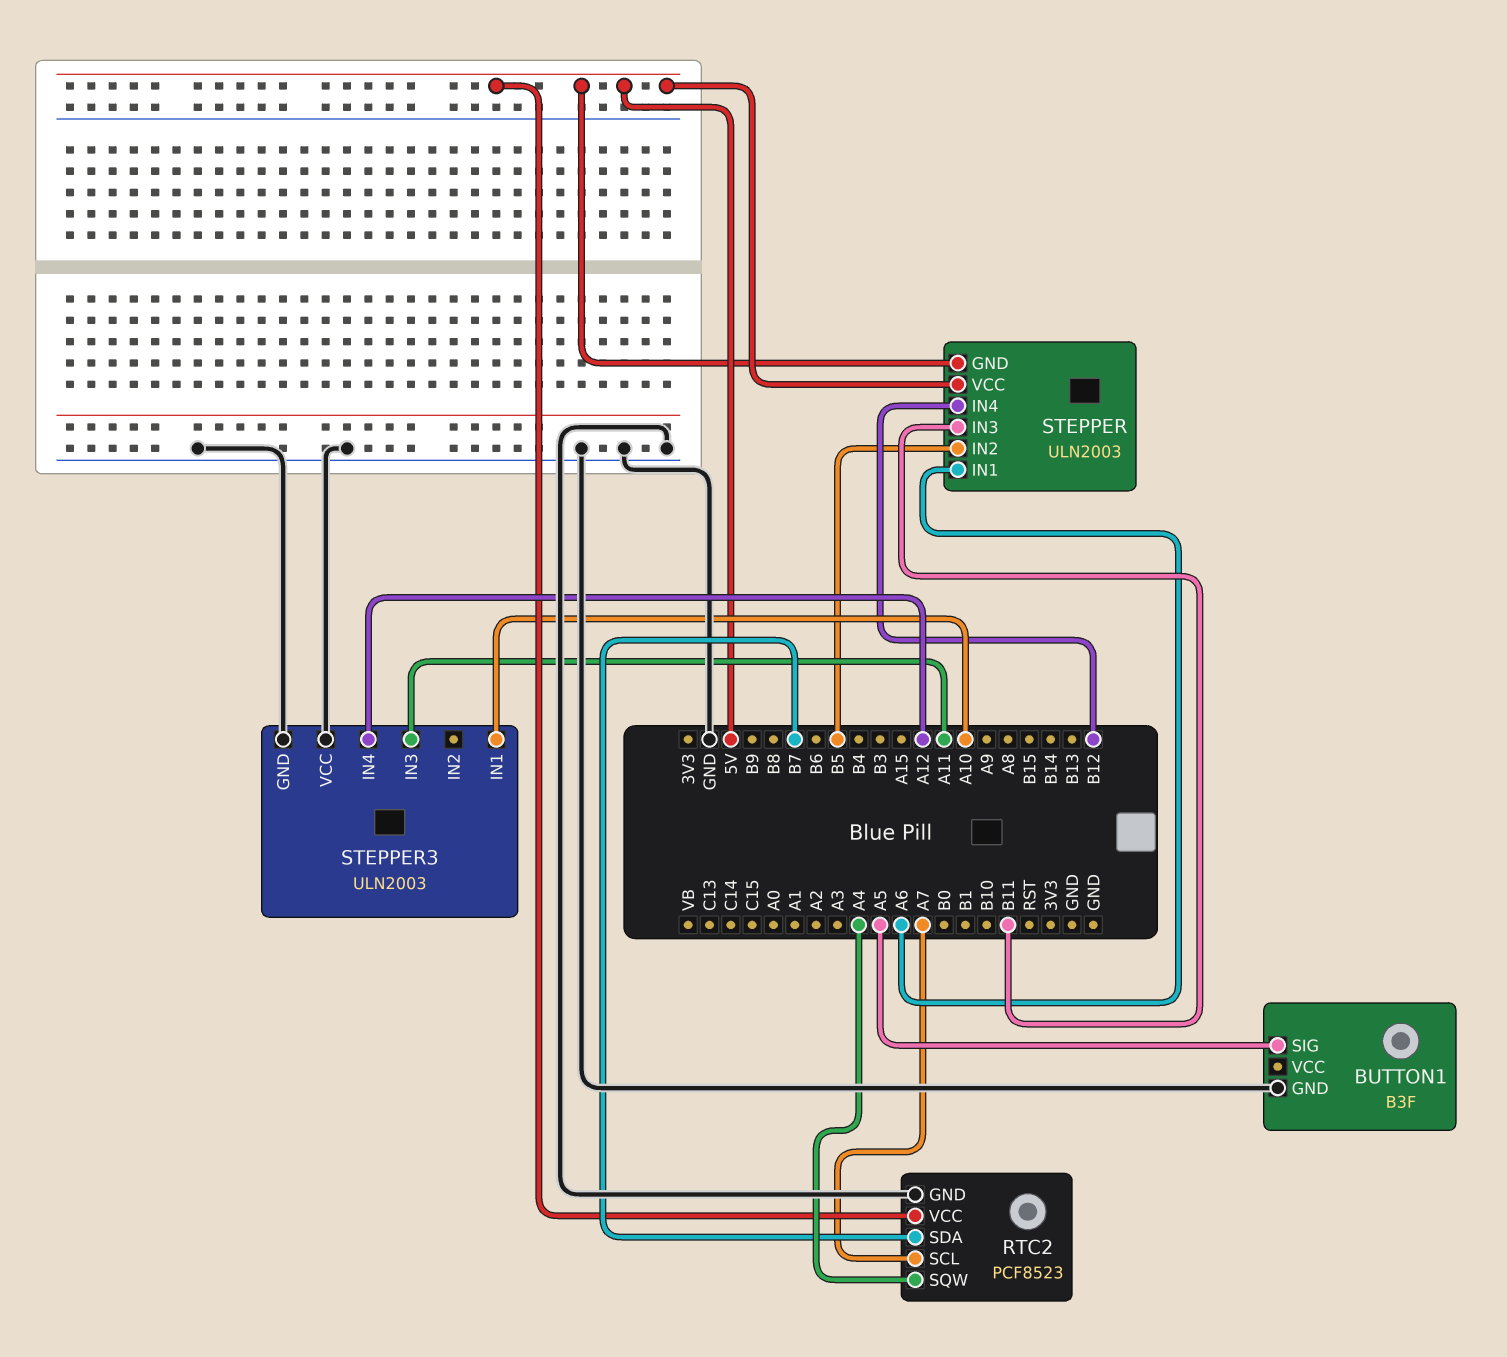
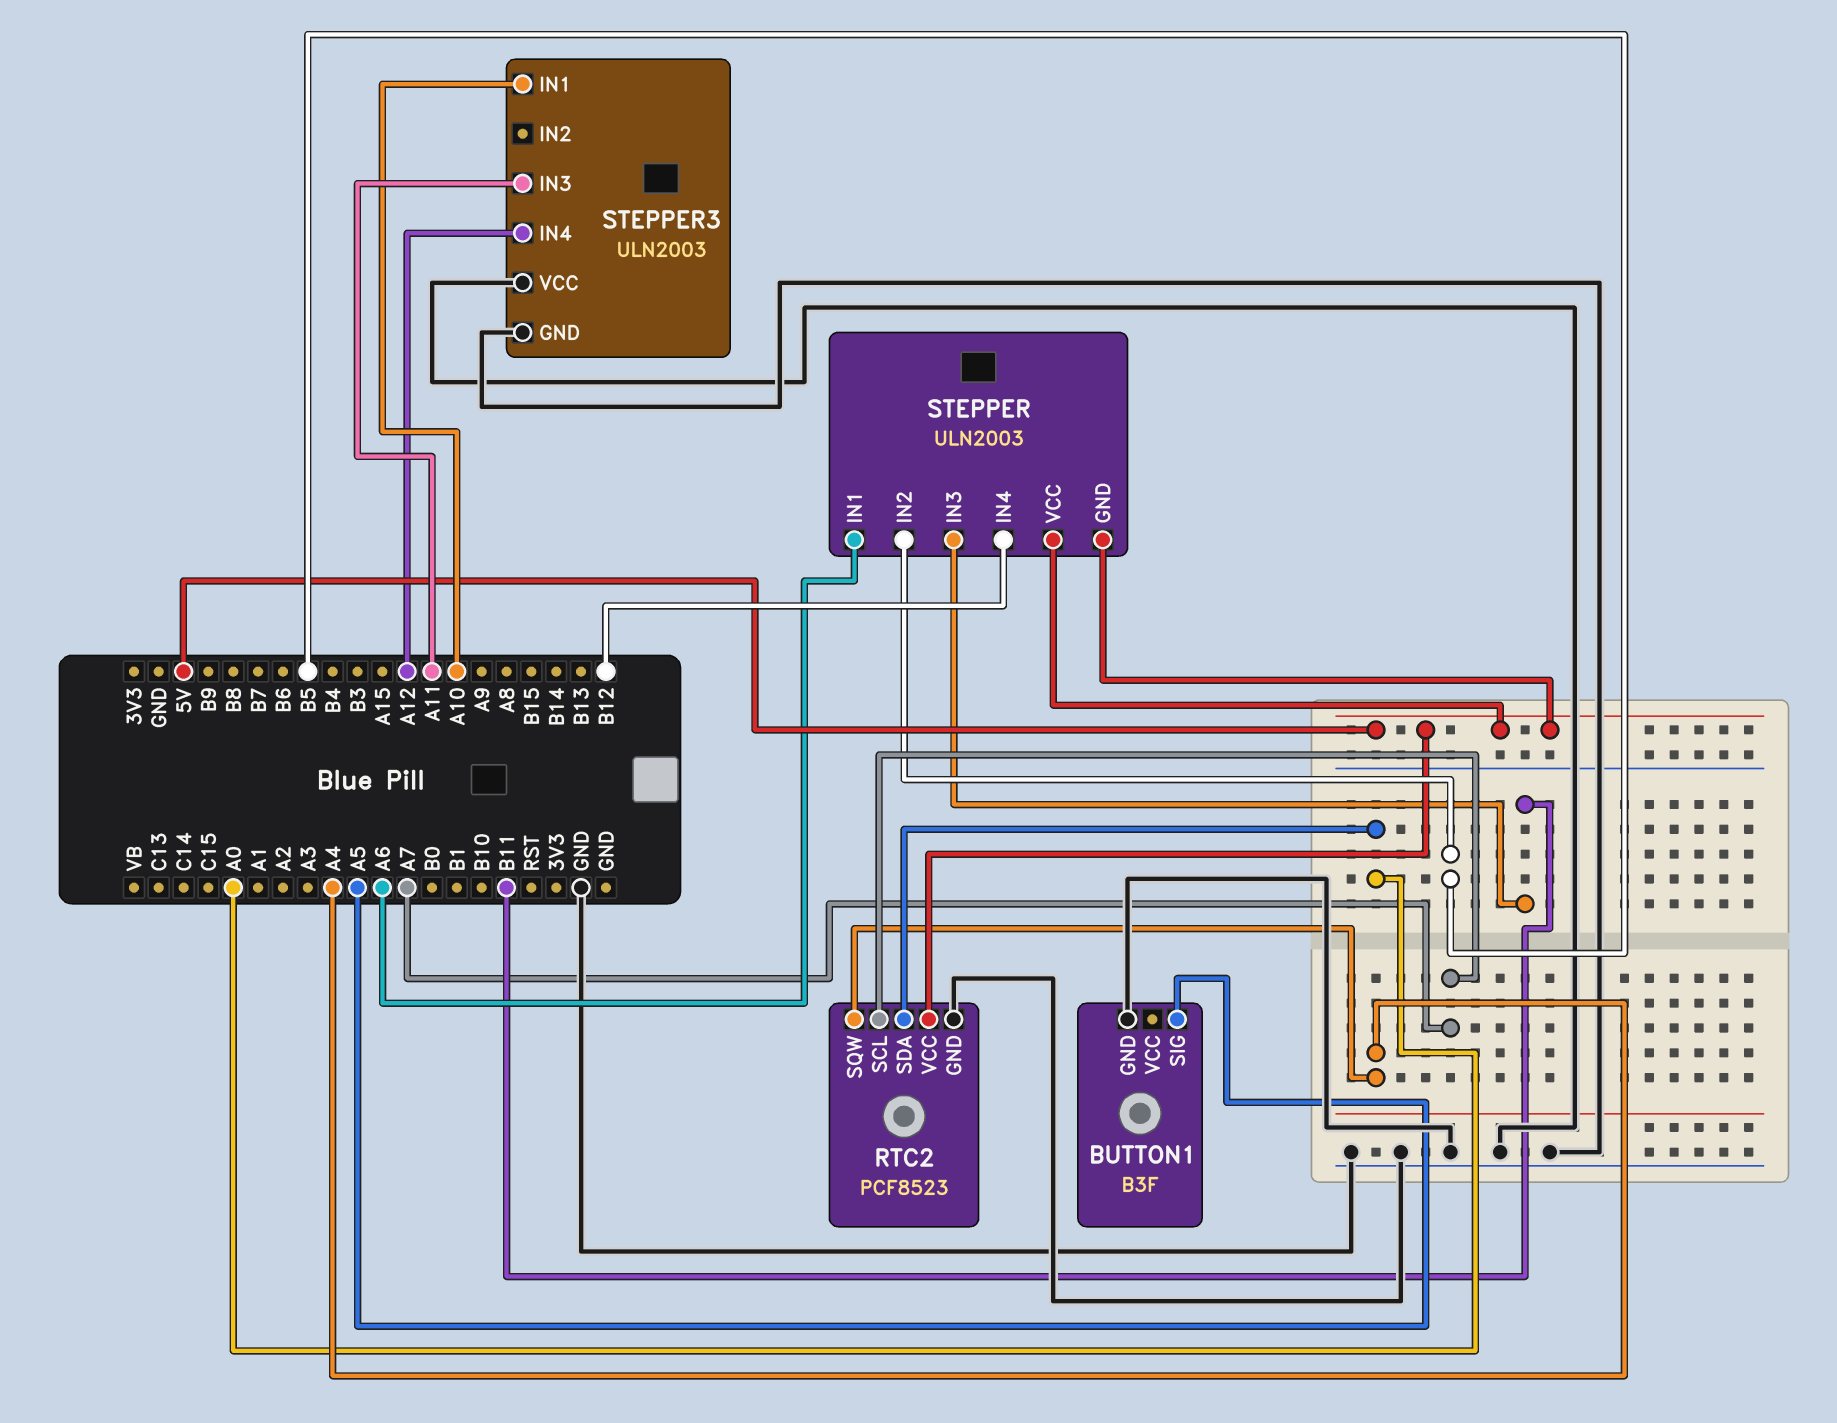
RTC2 pin SDA: B7 -> A0

